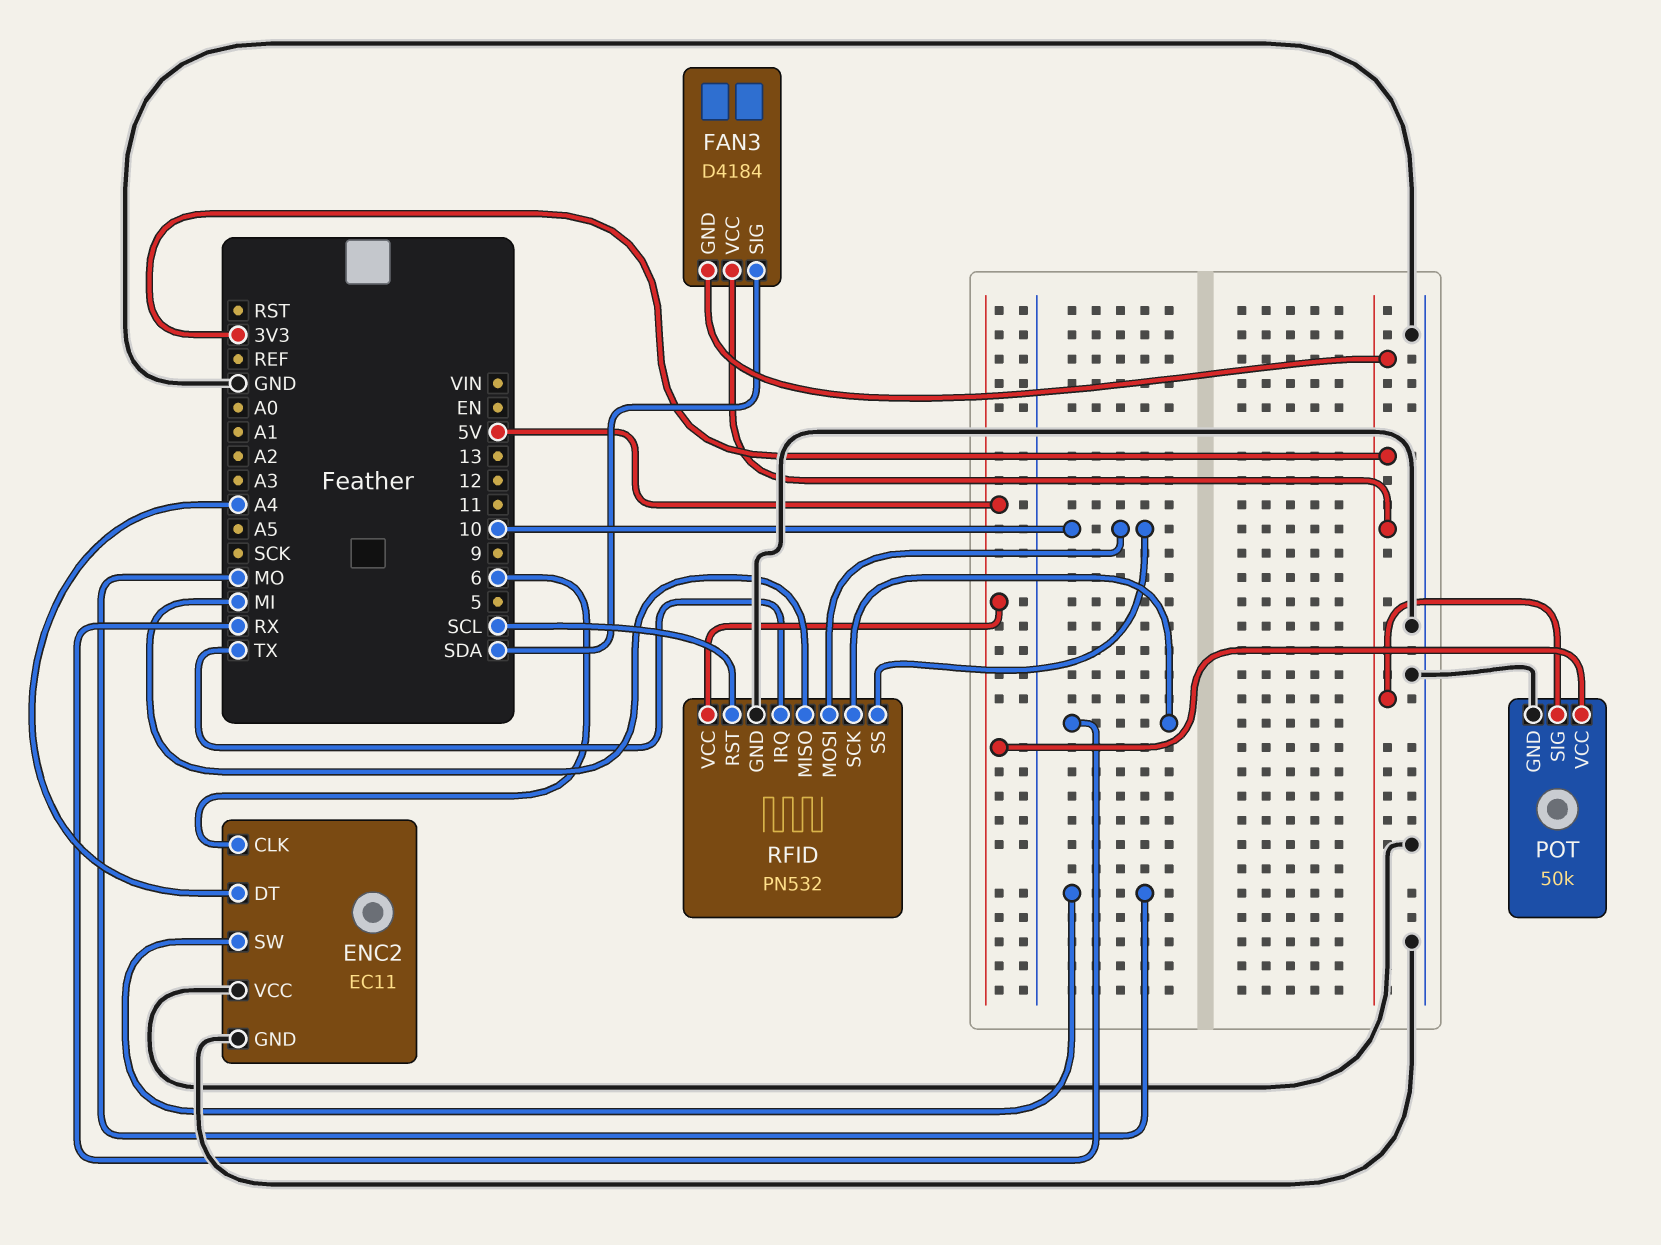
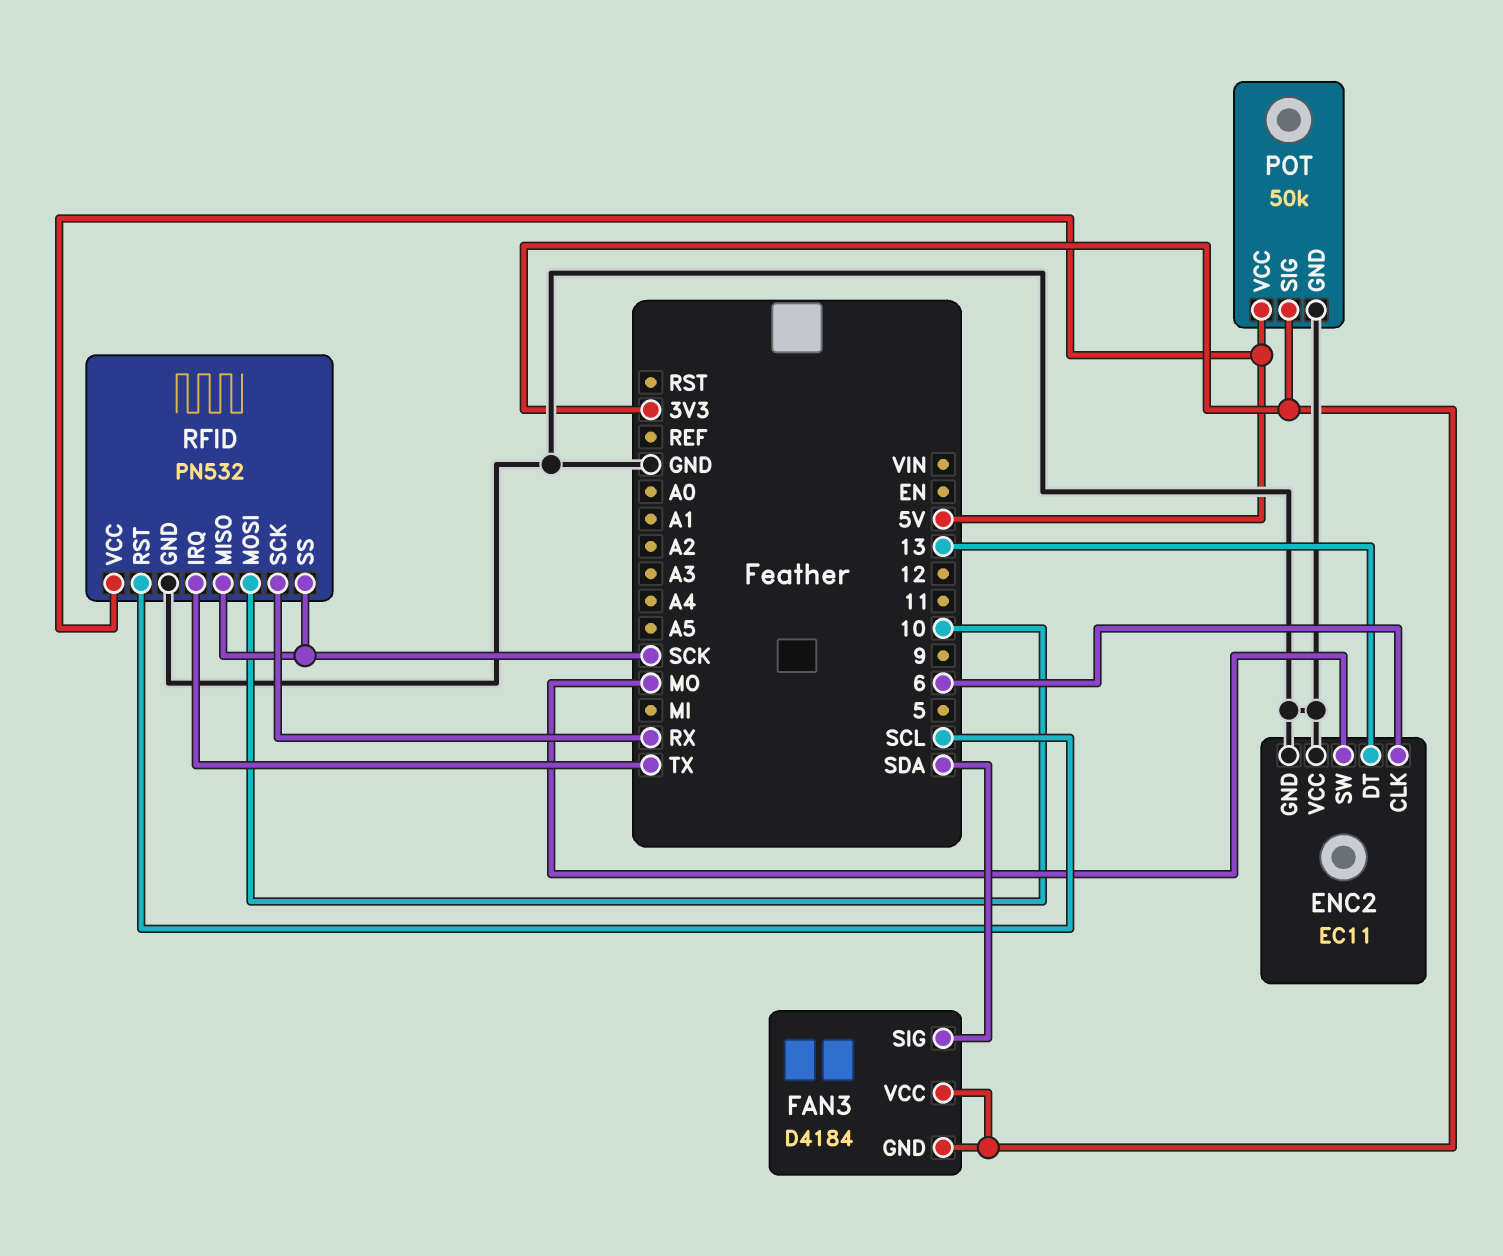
ENC2 pin DT: A4 -> 13
RFID pin MISO: MI -> SCK
RFID pin SS: 10 -> SCK

